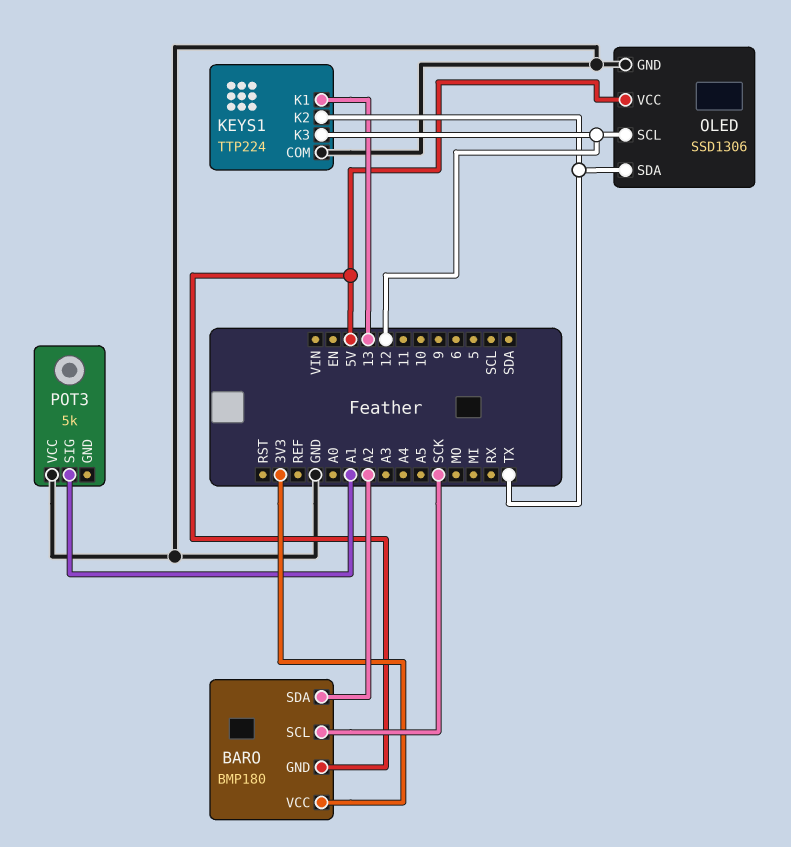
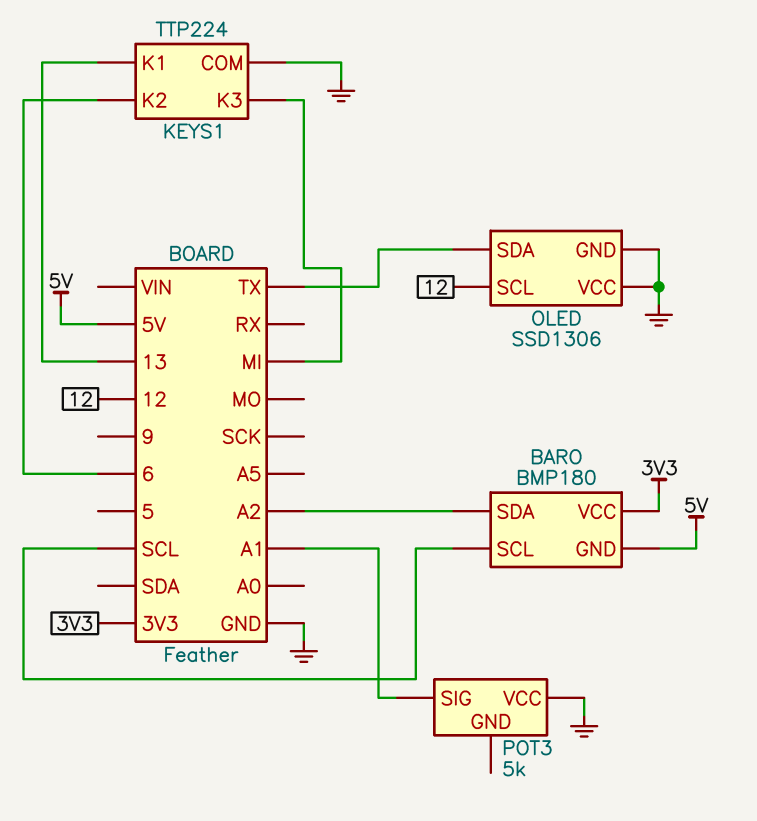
BARO pin SCL: SCK -> SCL
KEYS1 pin K2: TX -> 6
KEYS1 pin K3: 12 -> MI
OLED pin VCC: 5V -> GND

